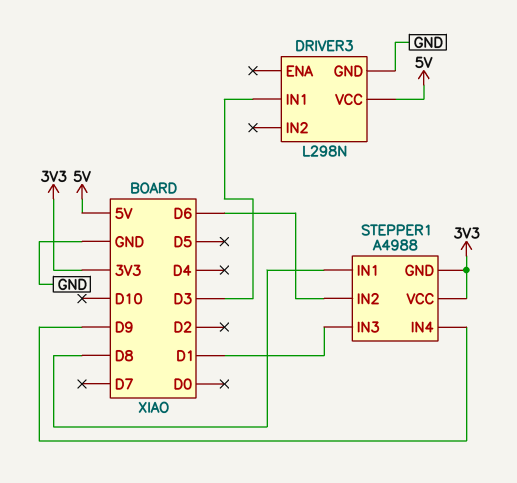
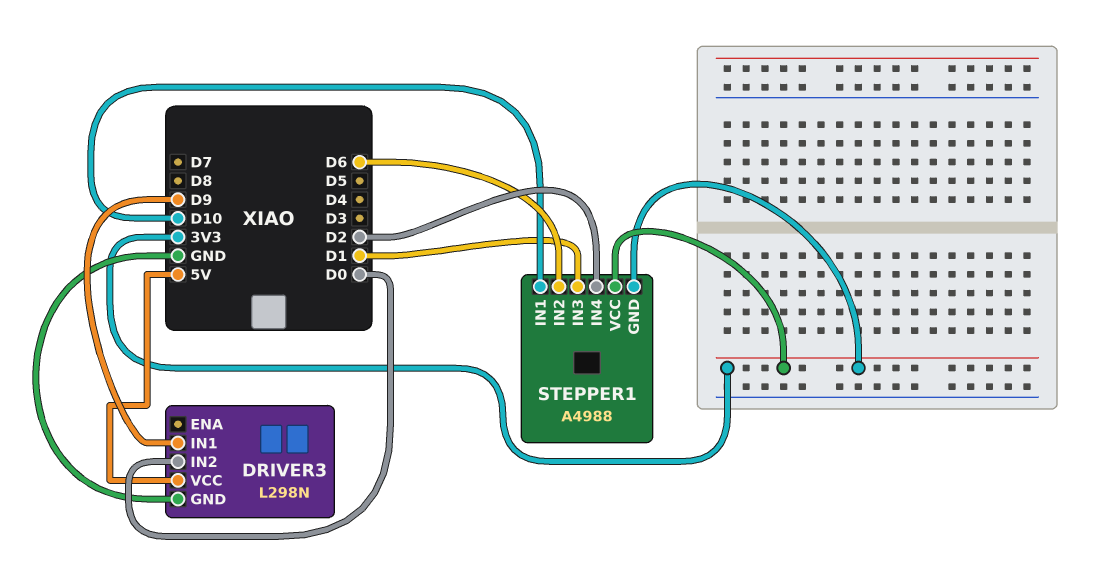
DRIVER3 pin IN1: D3 -> D9
DRIVER3 pin IN2: none -> D0
STEPPER1 pin IN1: D8 -> D10
STEPPER1 pin IN4: D9 -> D2

